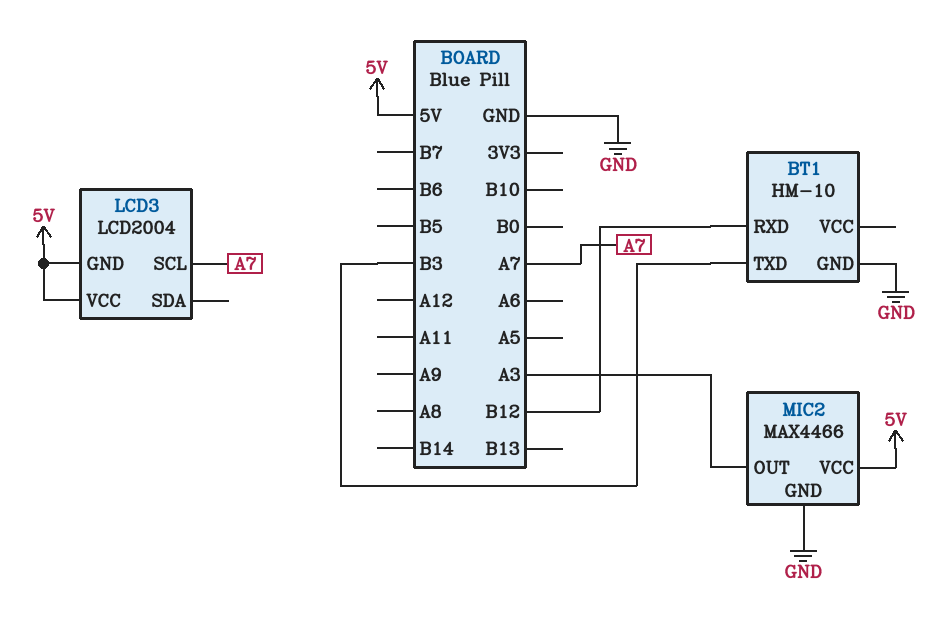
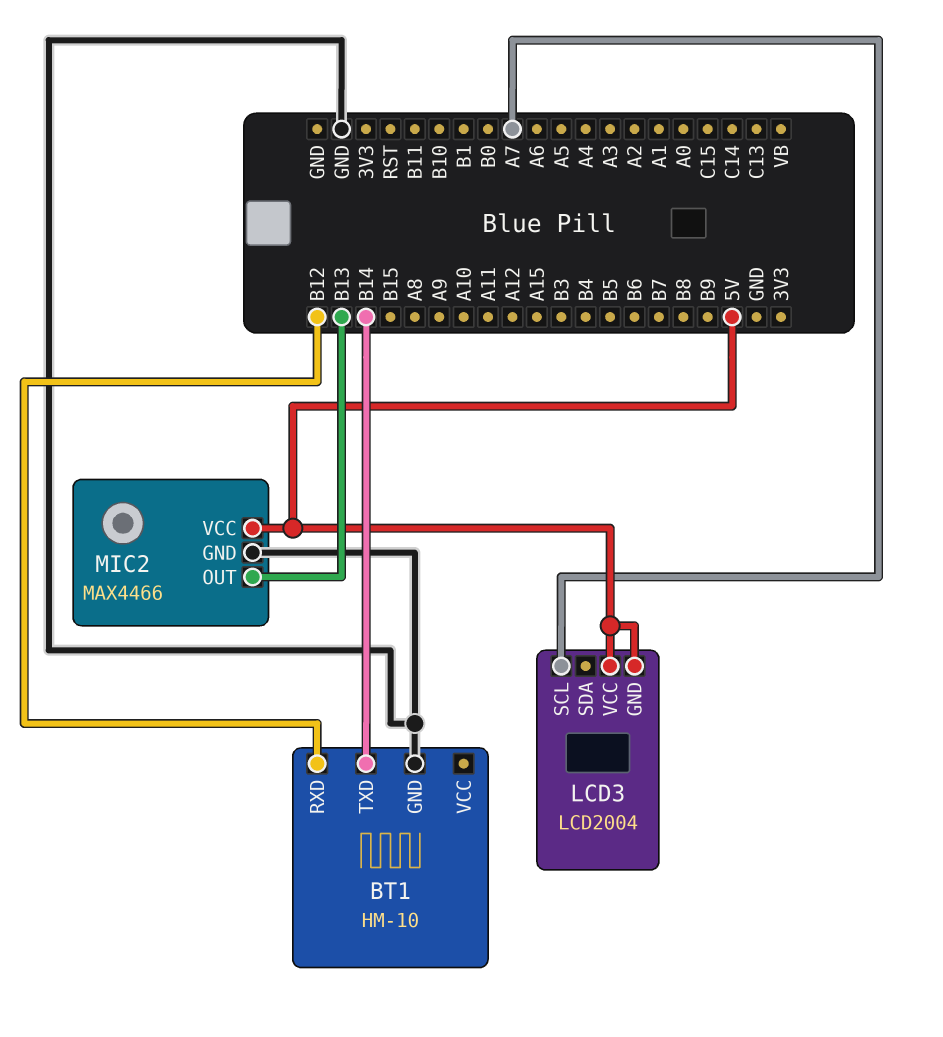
BT1 pin TXD: B3 -> B14
MIC2 pin OUT: A3 -> B13

